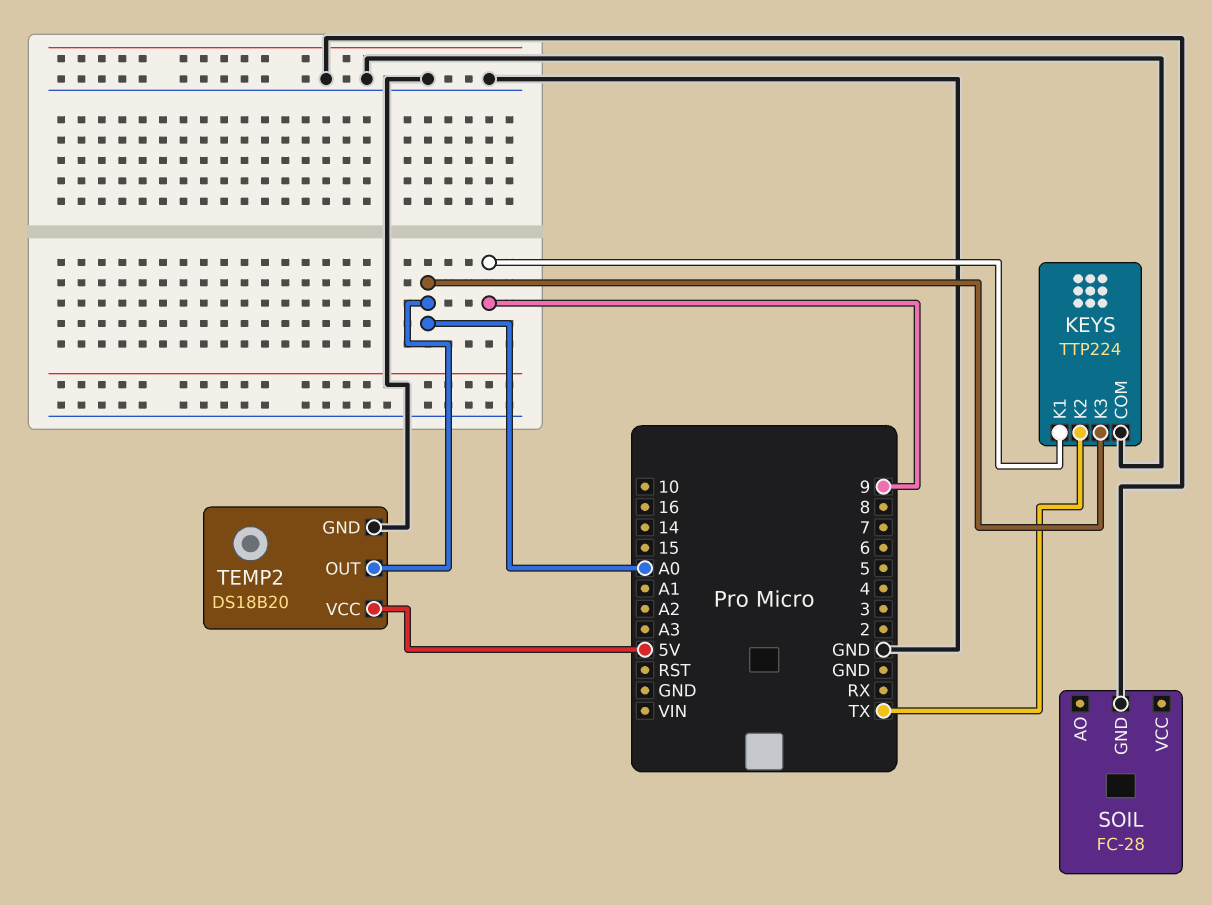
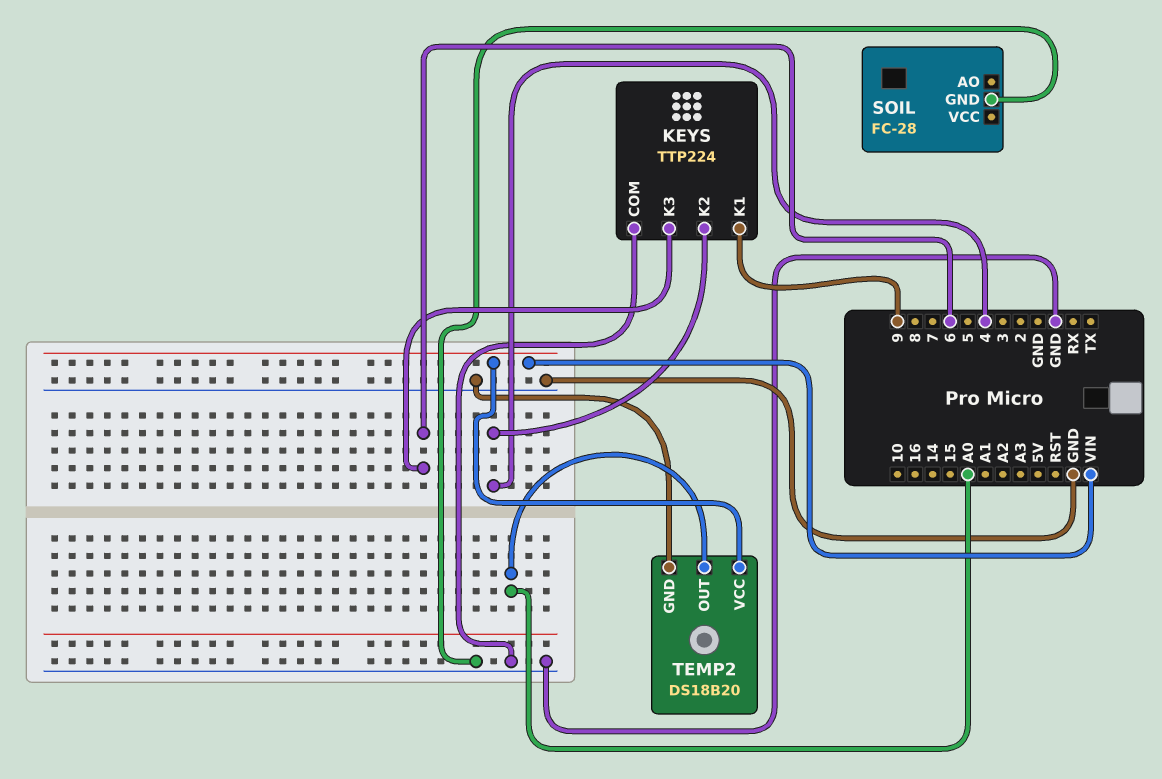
KEYS pin K2: TX -> 4
KEYS pin K3: A0 -> 6
TEMP2 pin VCC: 5V -> VIN

